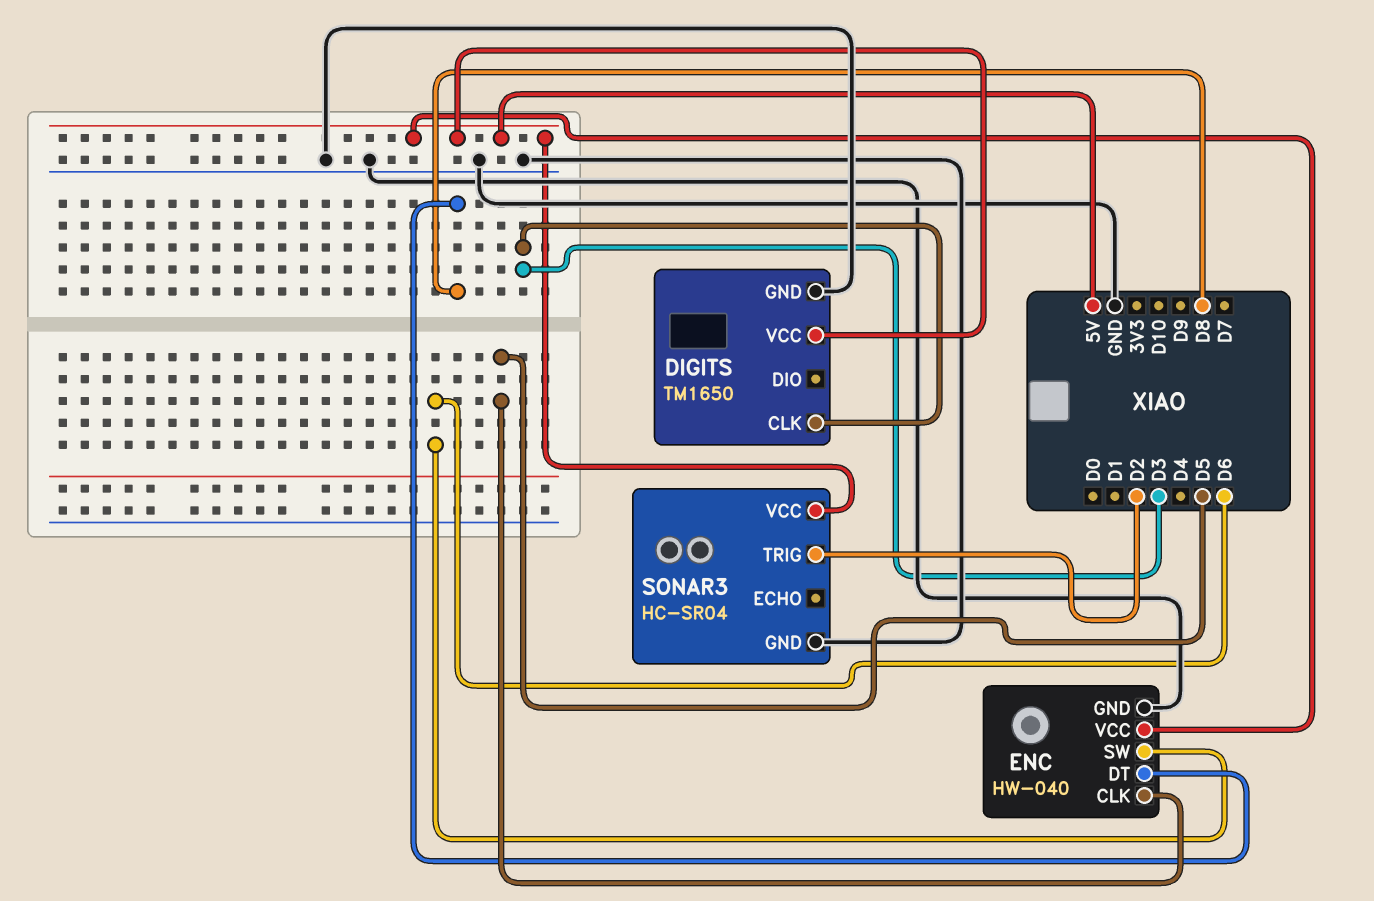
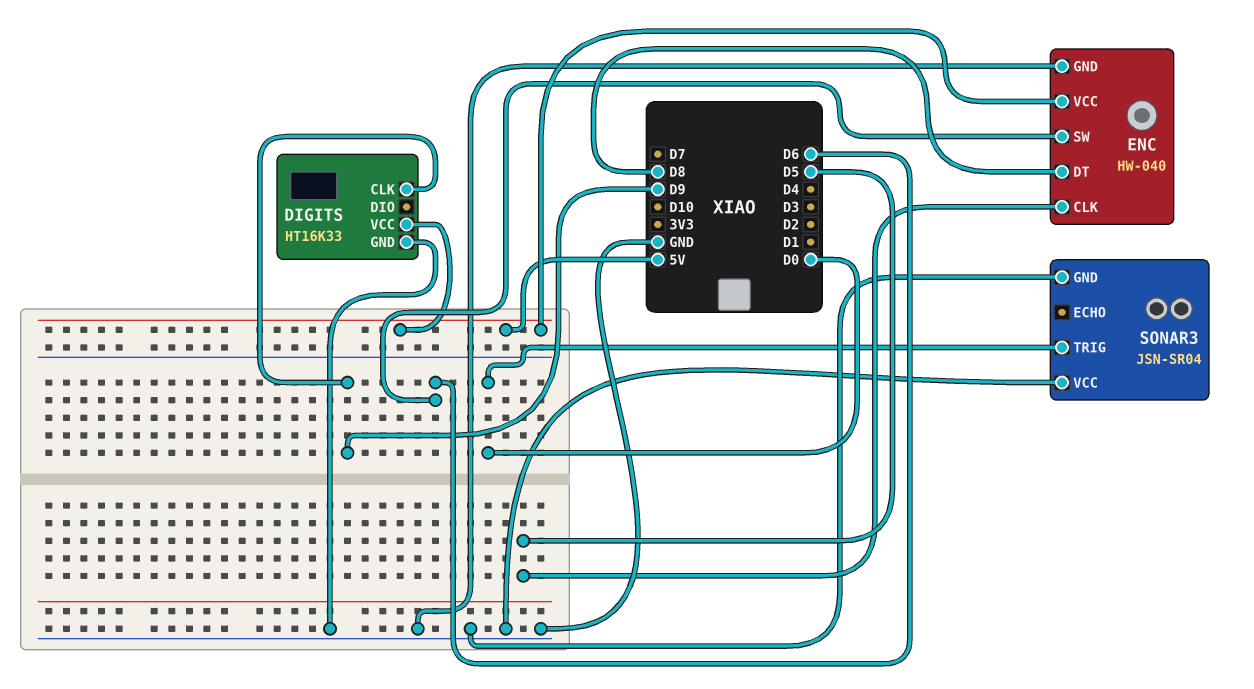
DIGITS: TM1650 -> HT16K33
DIGITS pin CLK: D3 -> D9
SONAR3: HC-SR04 -> JSN-SR04
SONAR3 pin TRIG: D2 -> D0
SONAR3 pin VCC: 5V -> GND

